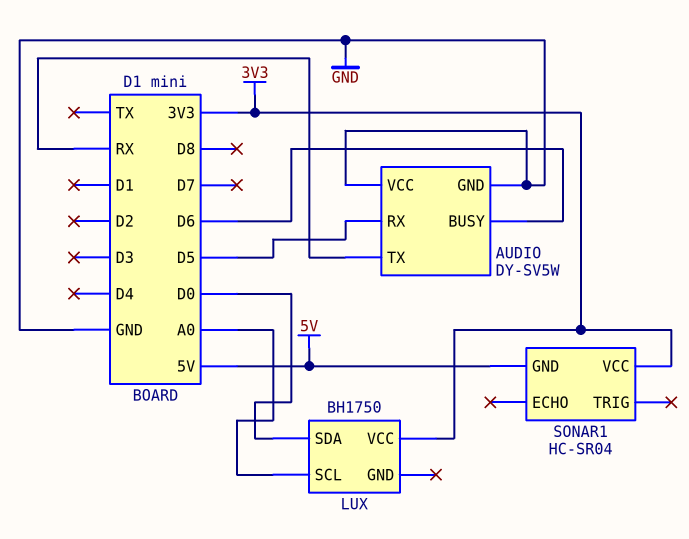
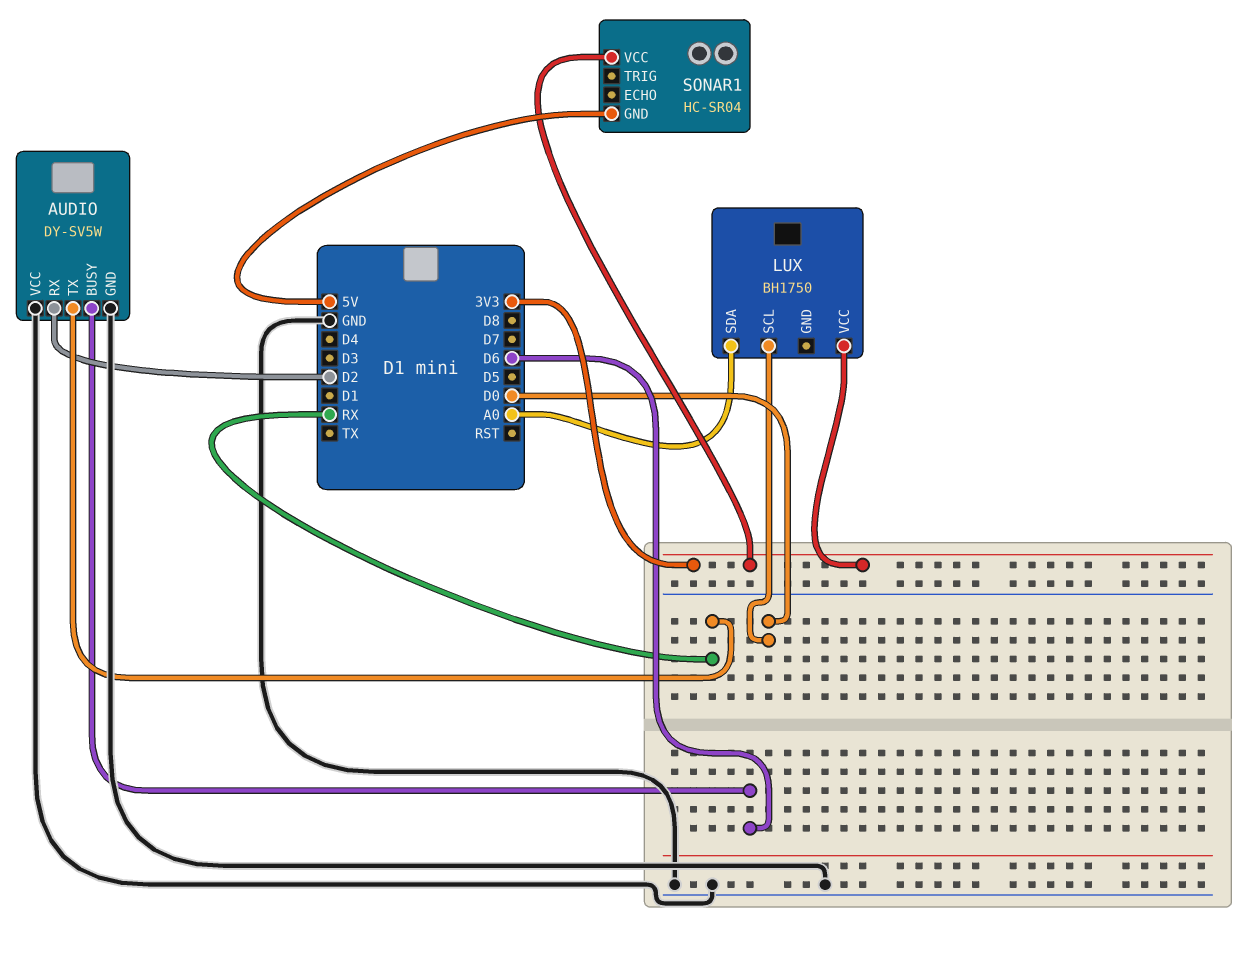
AUDIO pin RX: D5 -> D2
LUX pin SCL: A0 -> D0
LUX pin SDA: D0 -> A0

